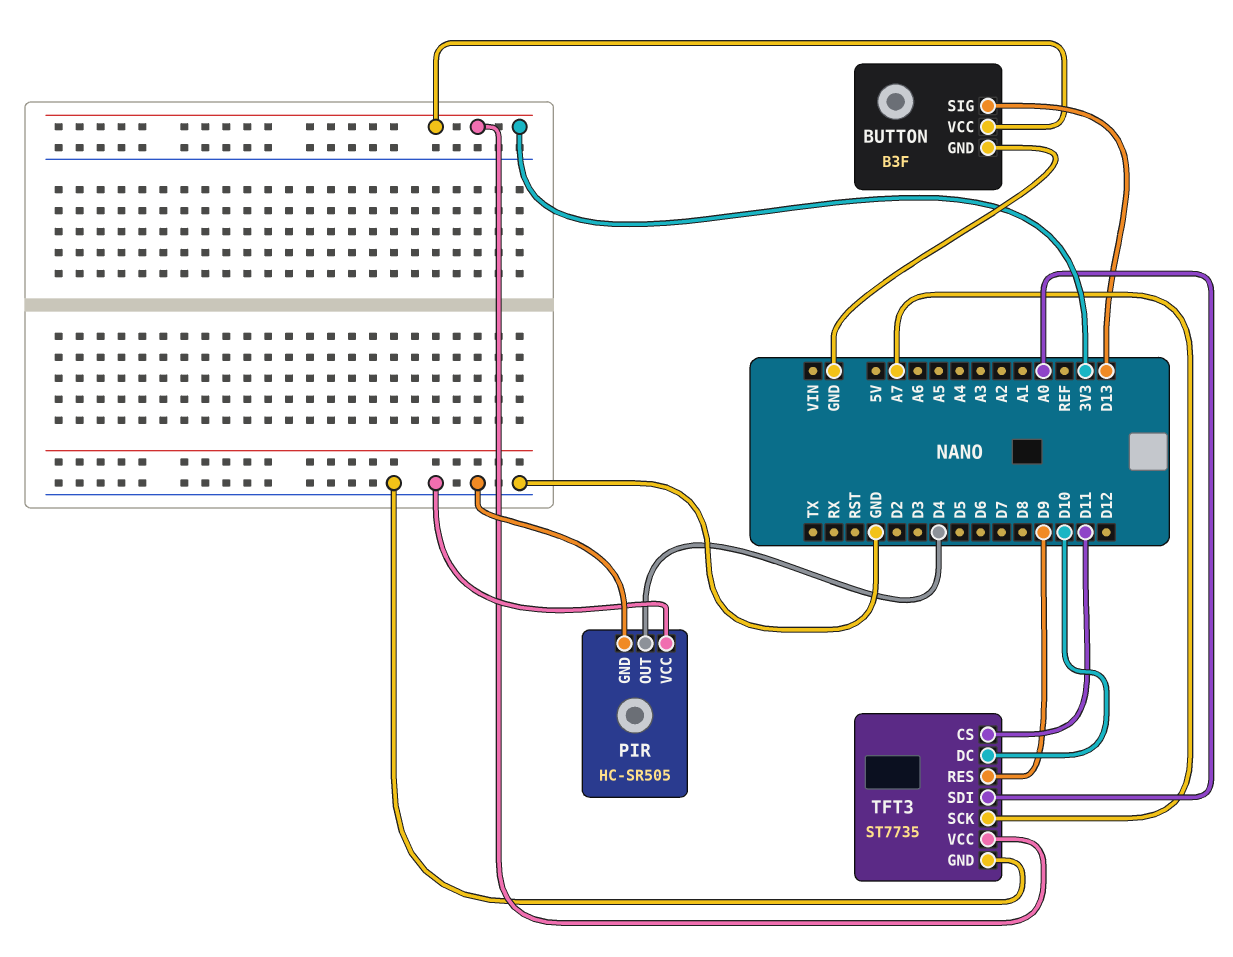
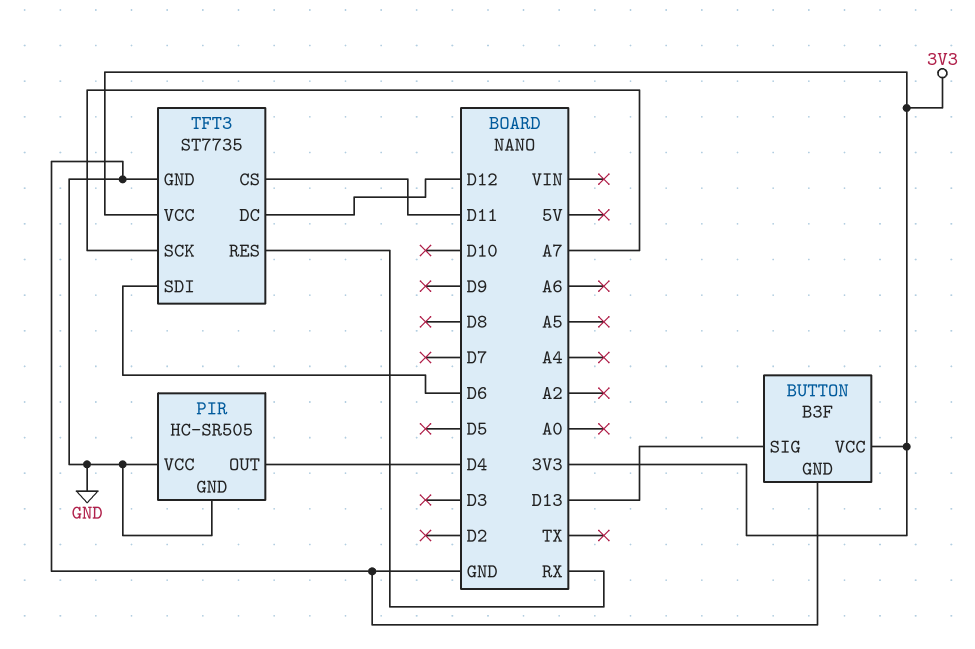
TFT3 pin DC: D10 -> D12
TFT3 pin RES: D9 -> RX
TFT3 pin SDI: A0 -> D6

